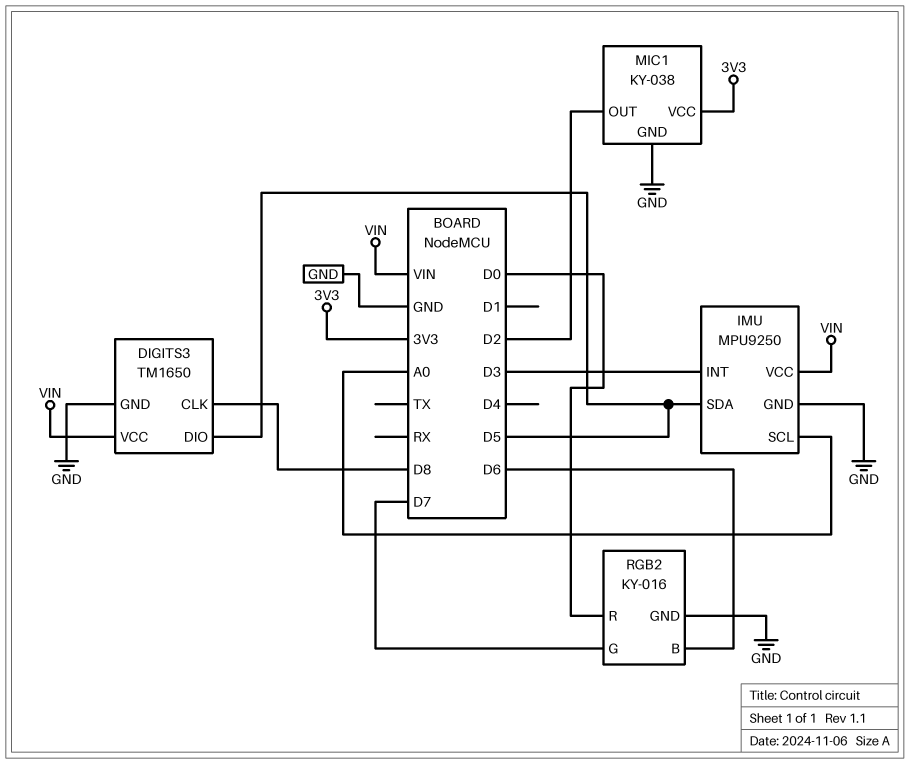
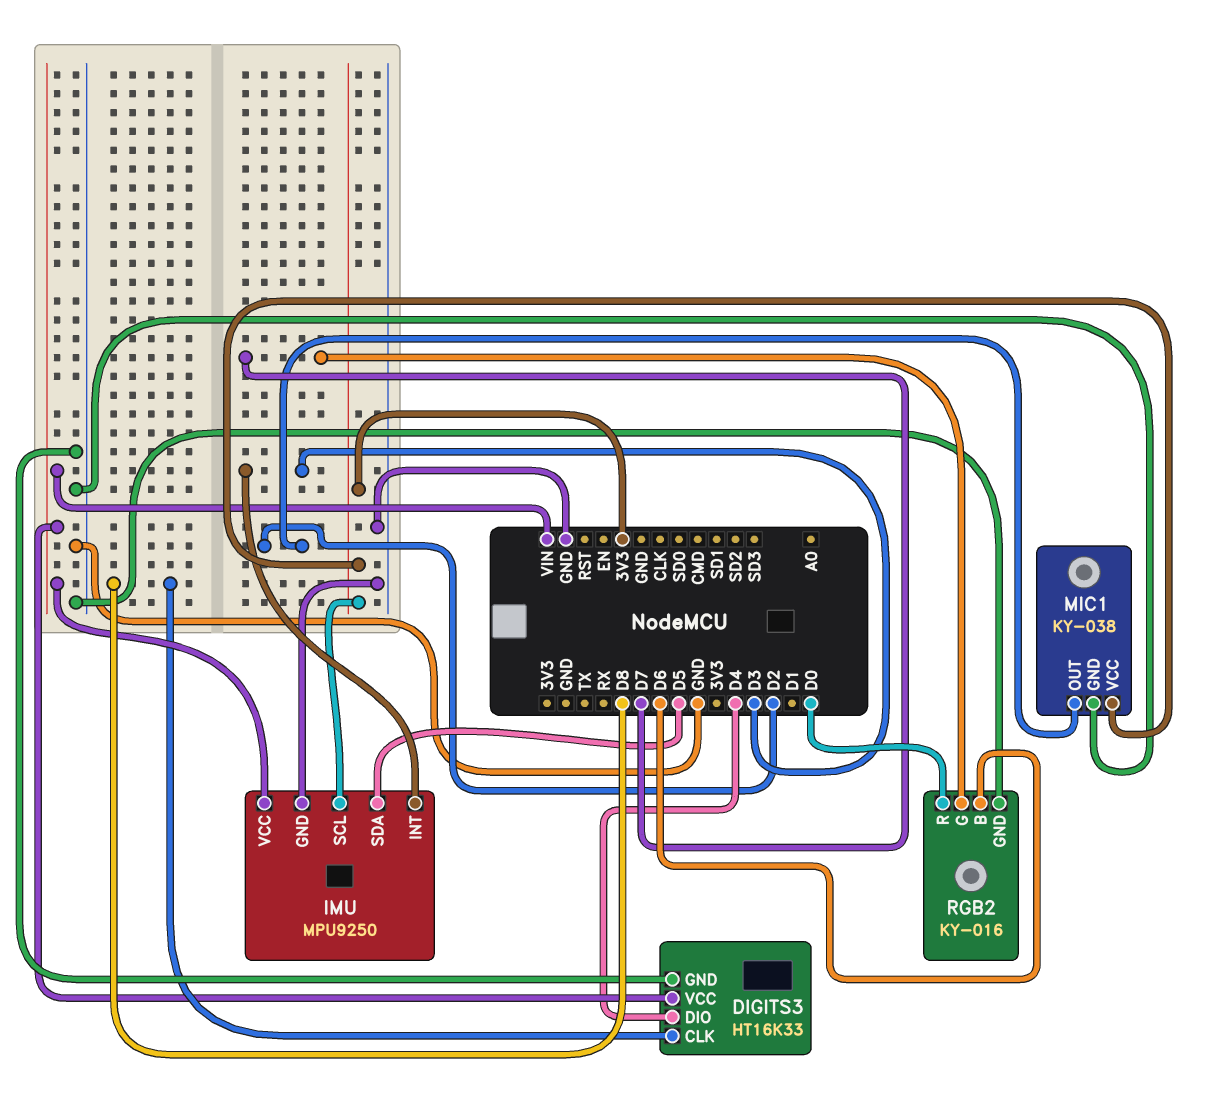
DIGITS3: TM1650 -> HT16K33
DIGITS3 pin DIO: D5 -> D4
IMU pin SCL: A0 -> 3V3

